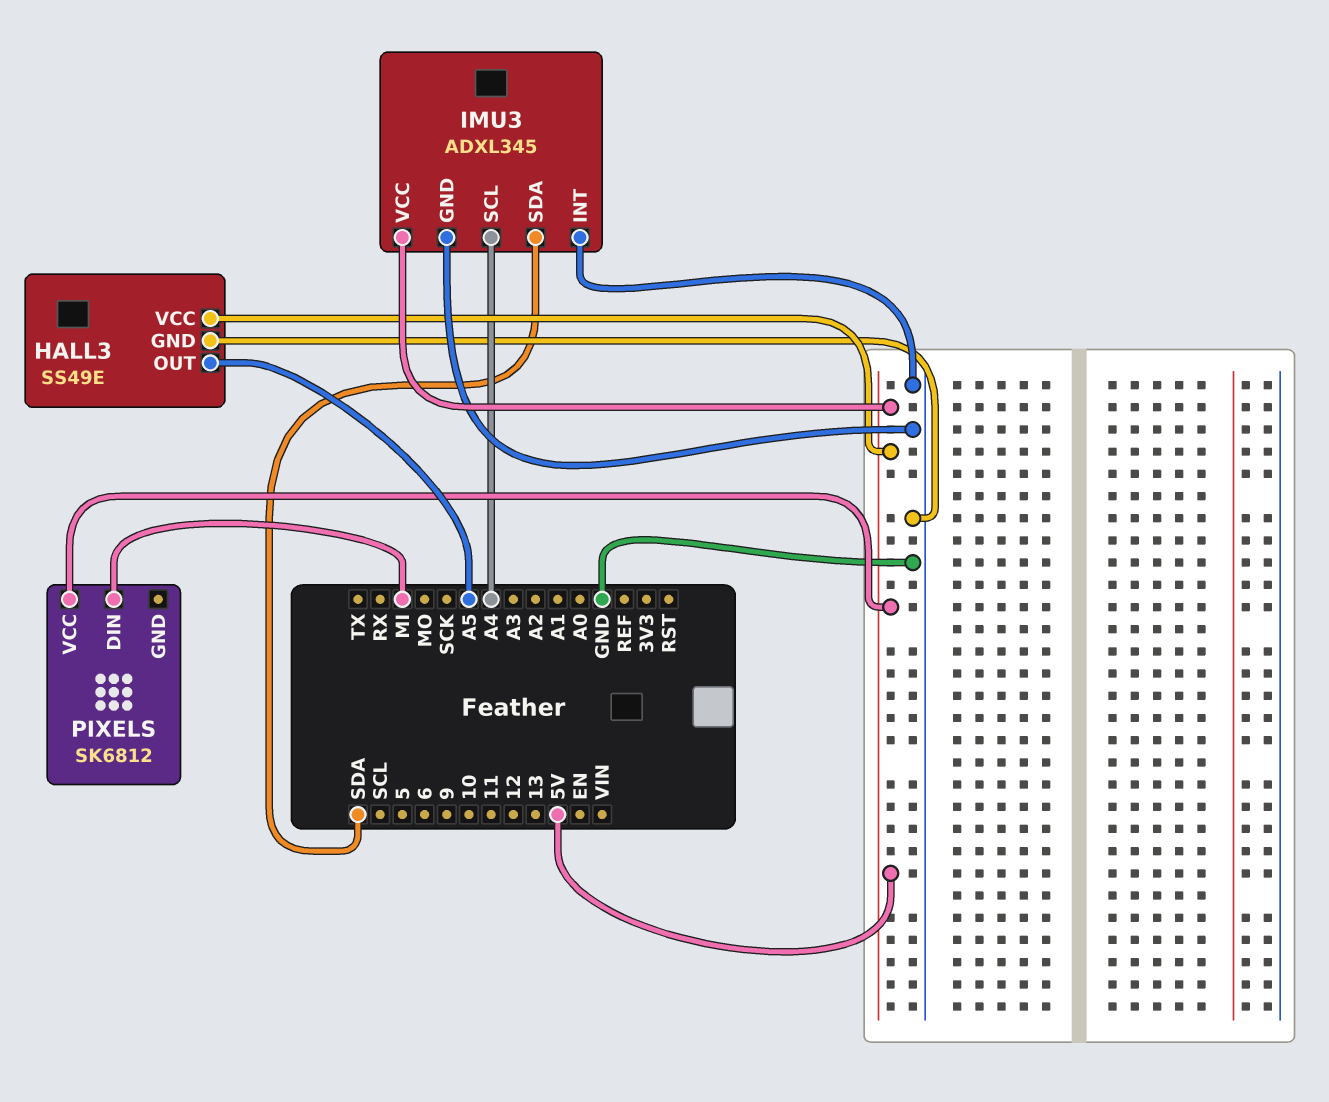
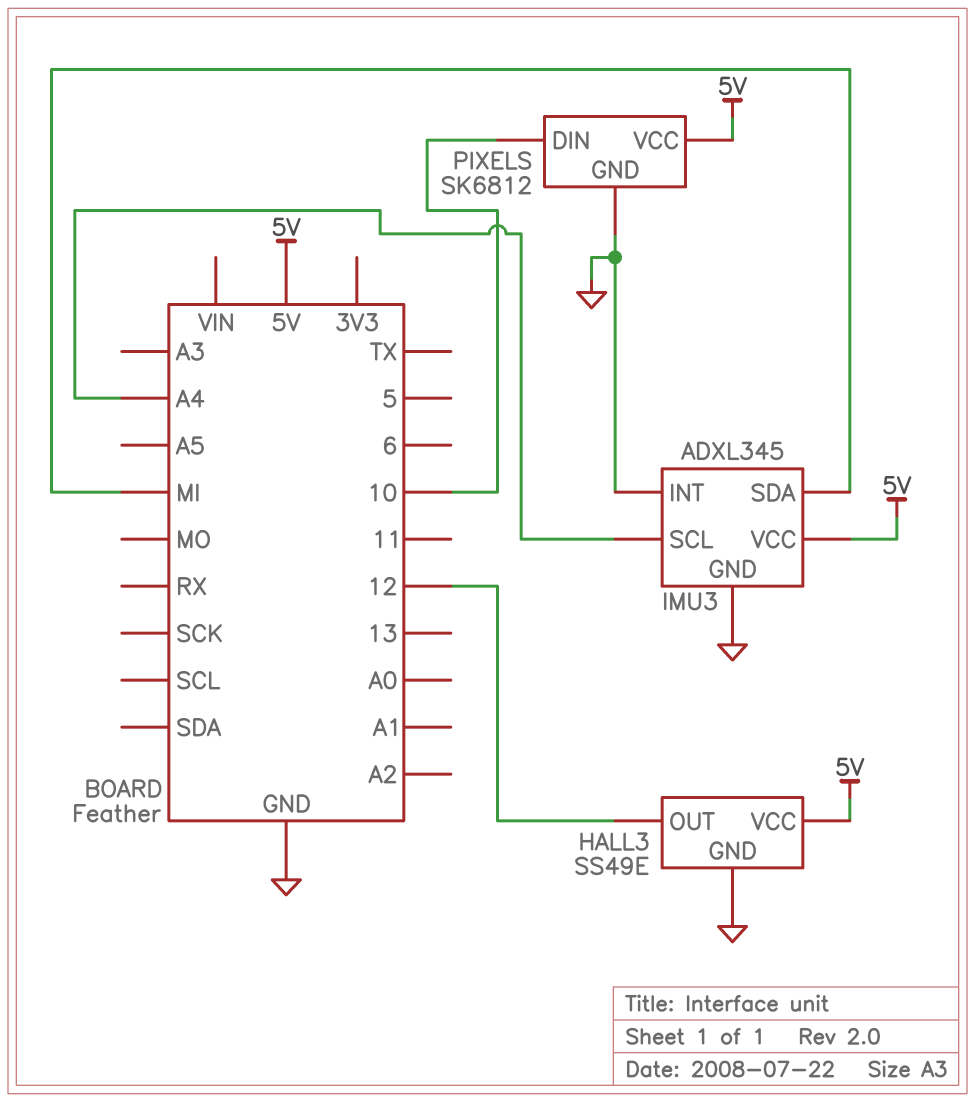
HALL3 pin OUT: A5 -> 12
IMU3 pin SDA: SDA -> MI
PIXELS pin DIN: MI -> 10
PIXELS pin GND: none -> GND

